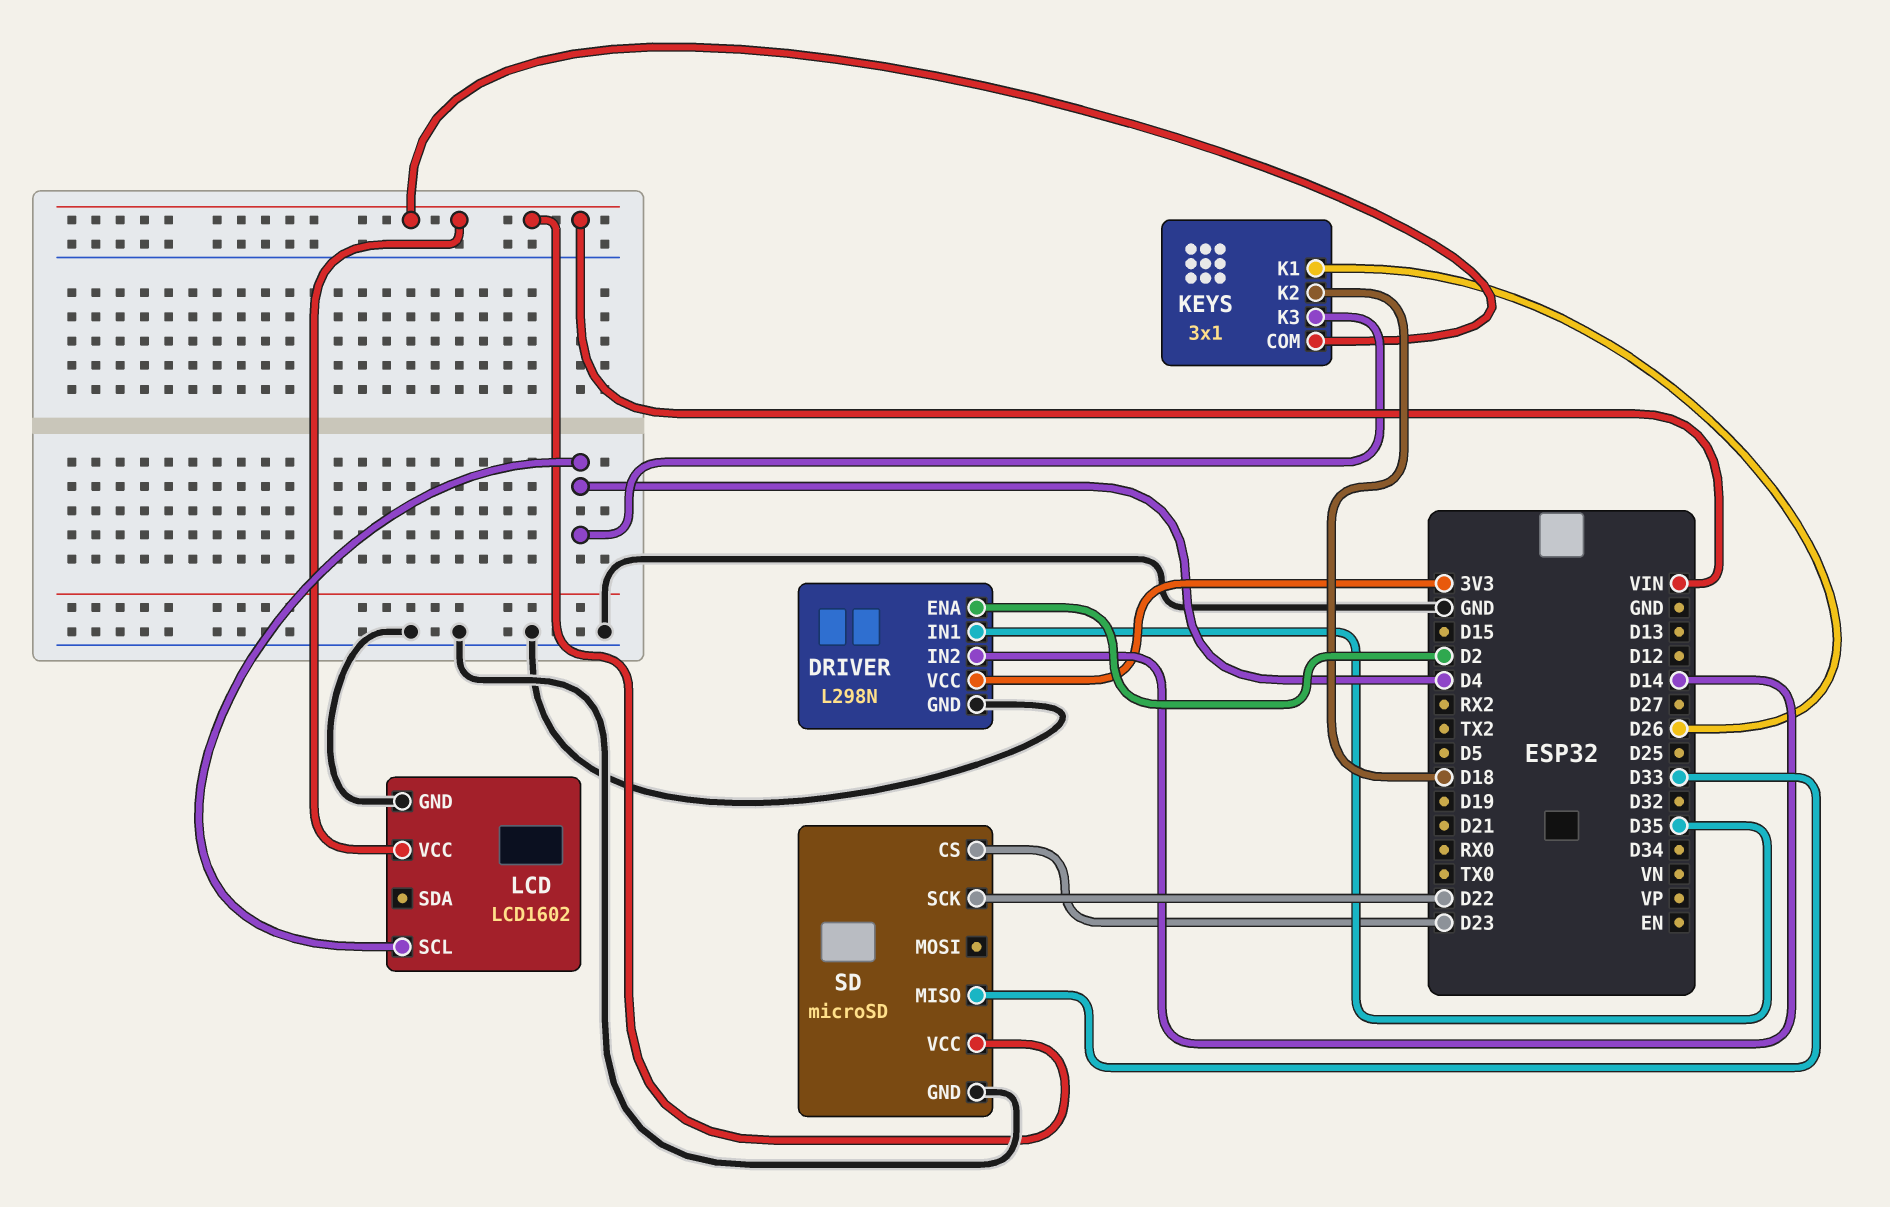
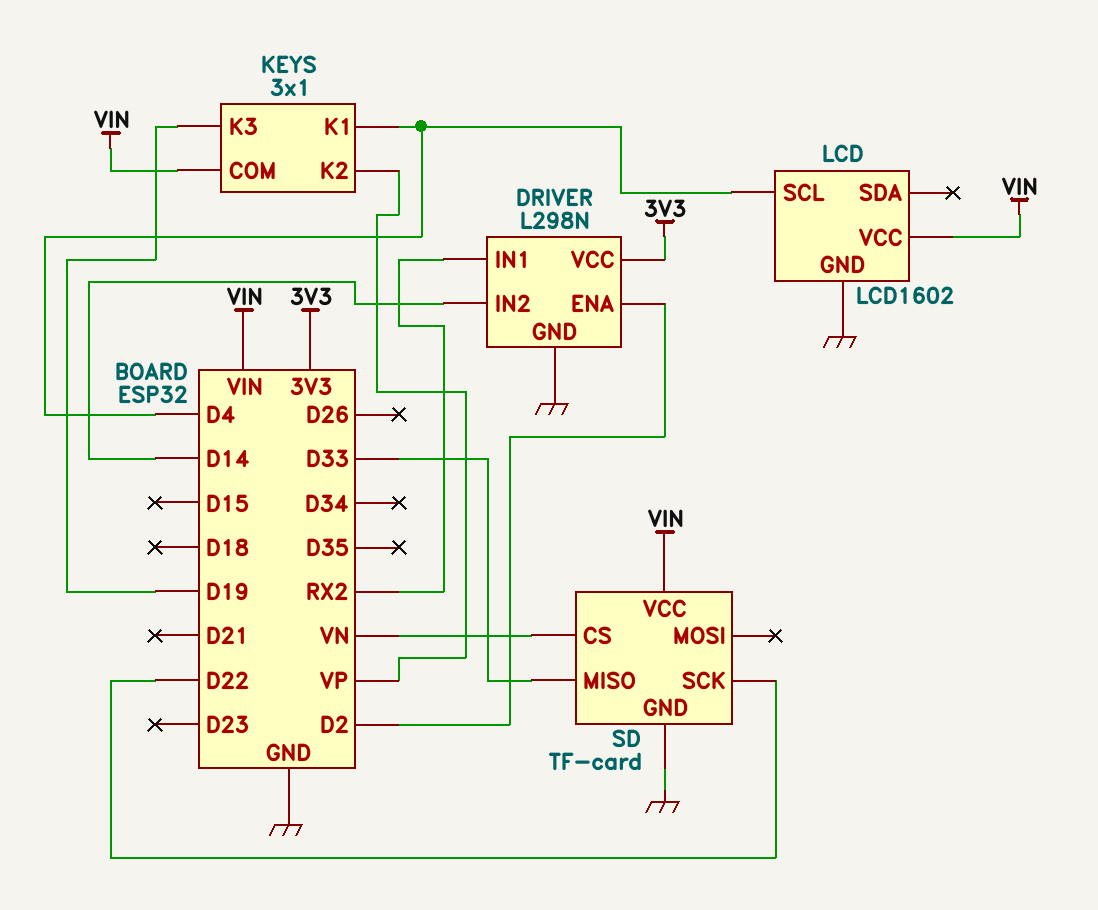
DRIVER pin IN1: D35 -> RX2
KEYS pin K1: D26 -> D4
KEYS pin K2: D18 -> VP
KEYS pin K3: D4 -> D19
SD: microSD -> TF-card
SD pin CS: D23 -> VN

